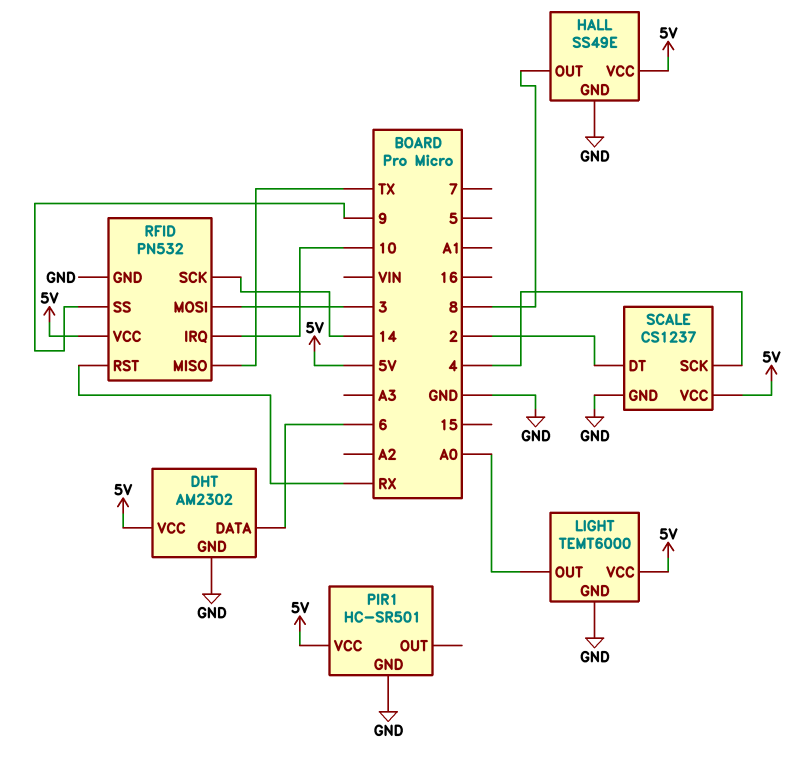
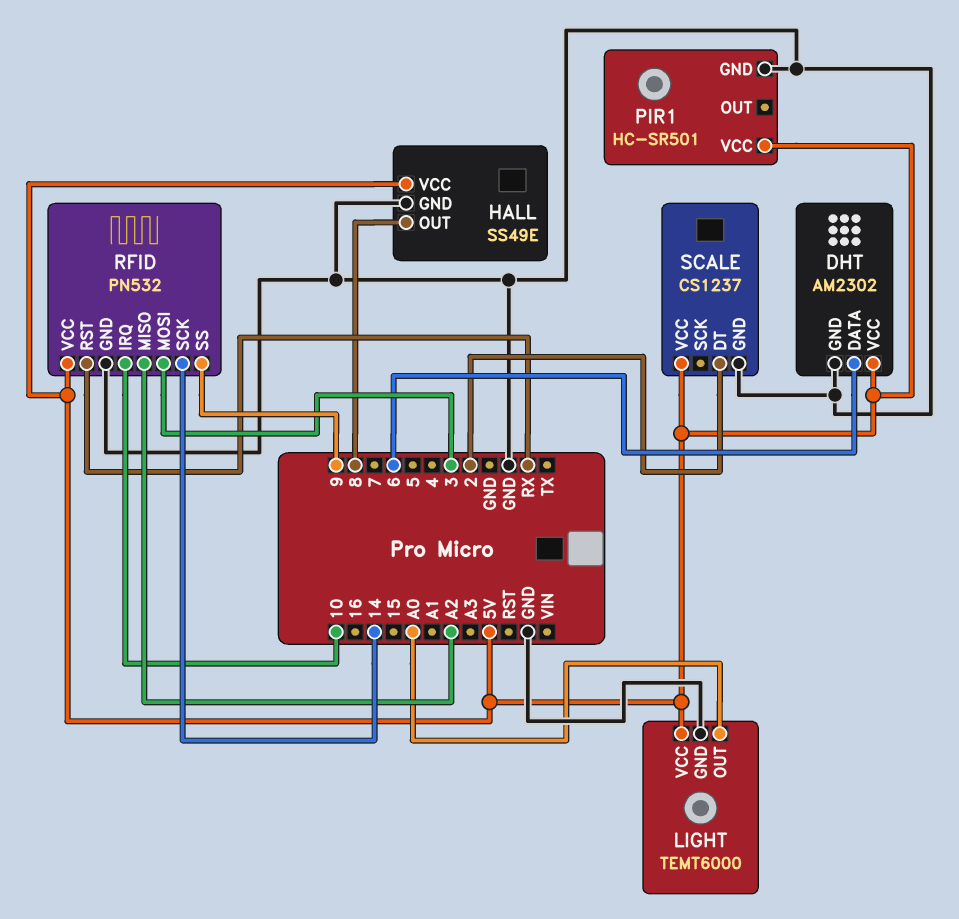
RFID pin MISO: TX -> A2
SCALE pin SCK: 4 -> none

